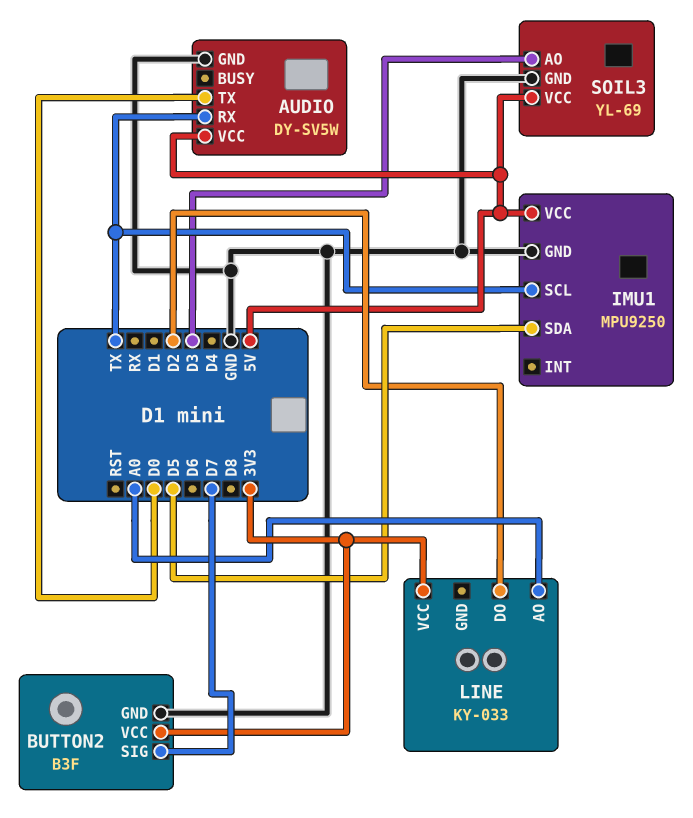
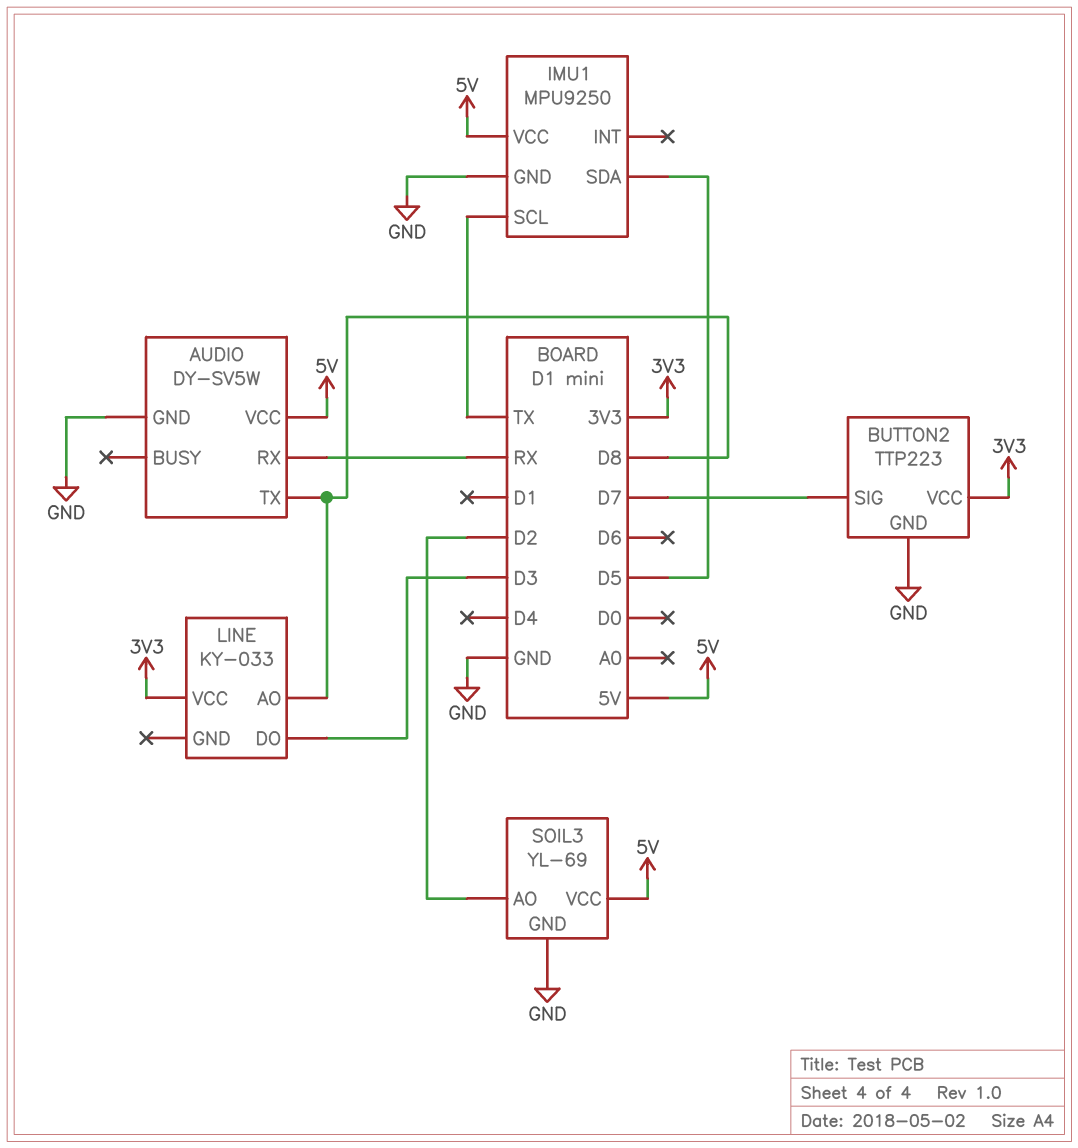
AUDIO pin RX: TX -> RX
AUDIO pin TX: D0 -> D8
BUTTON2: B3F -> TTP223
LINE pin AO: A0 -> D8
LINE pin DO: D2 -> D3
SOIL3 pin AO: D3 -> D2

